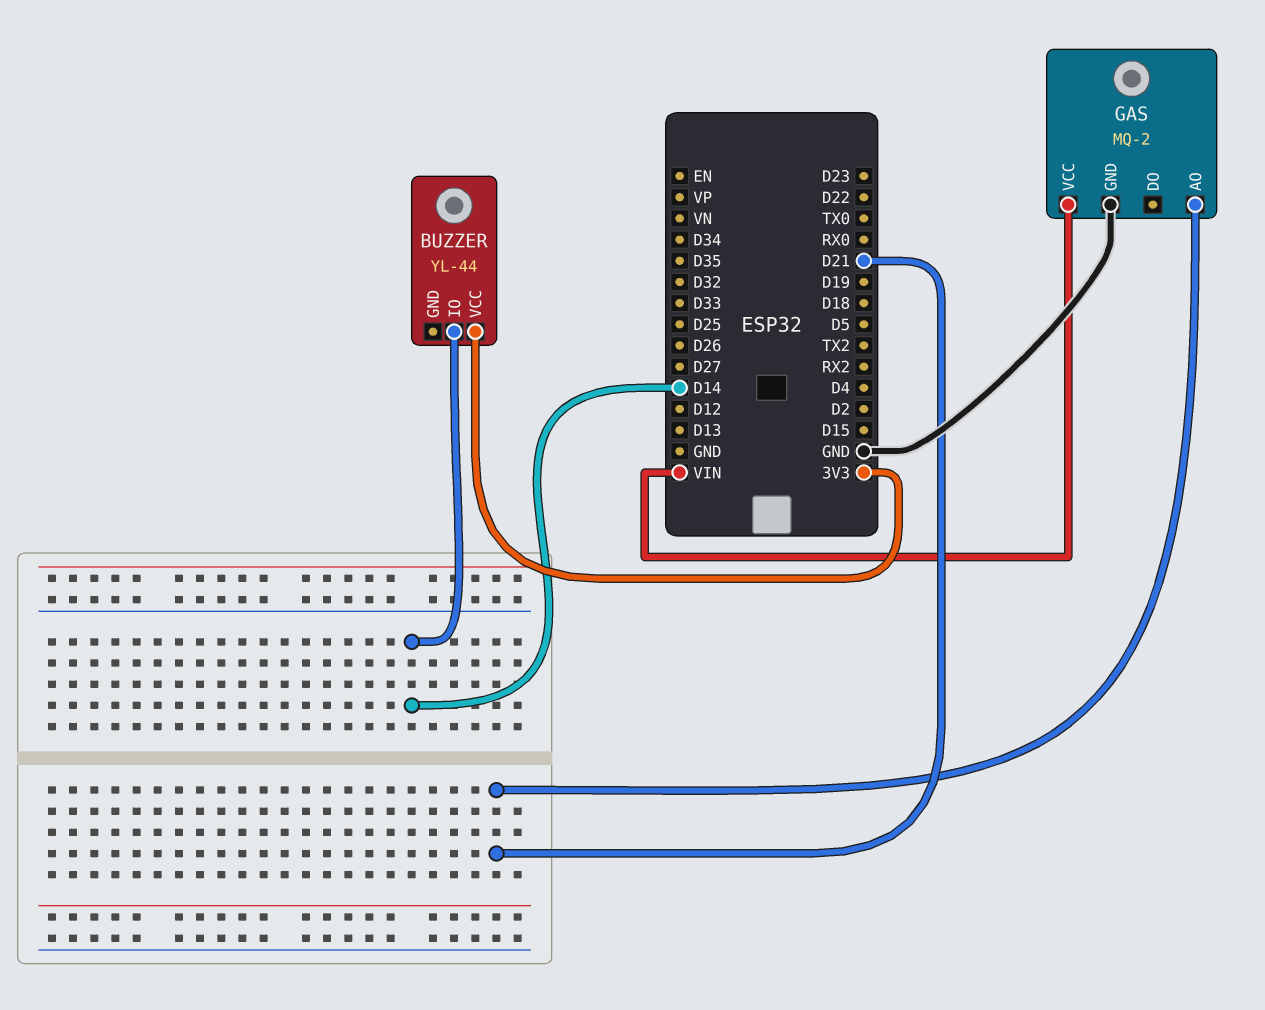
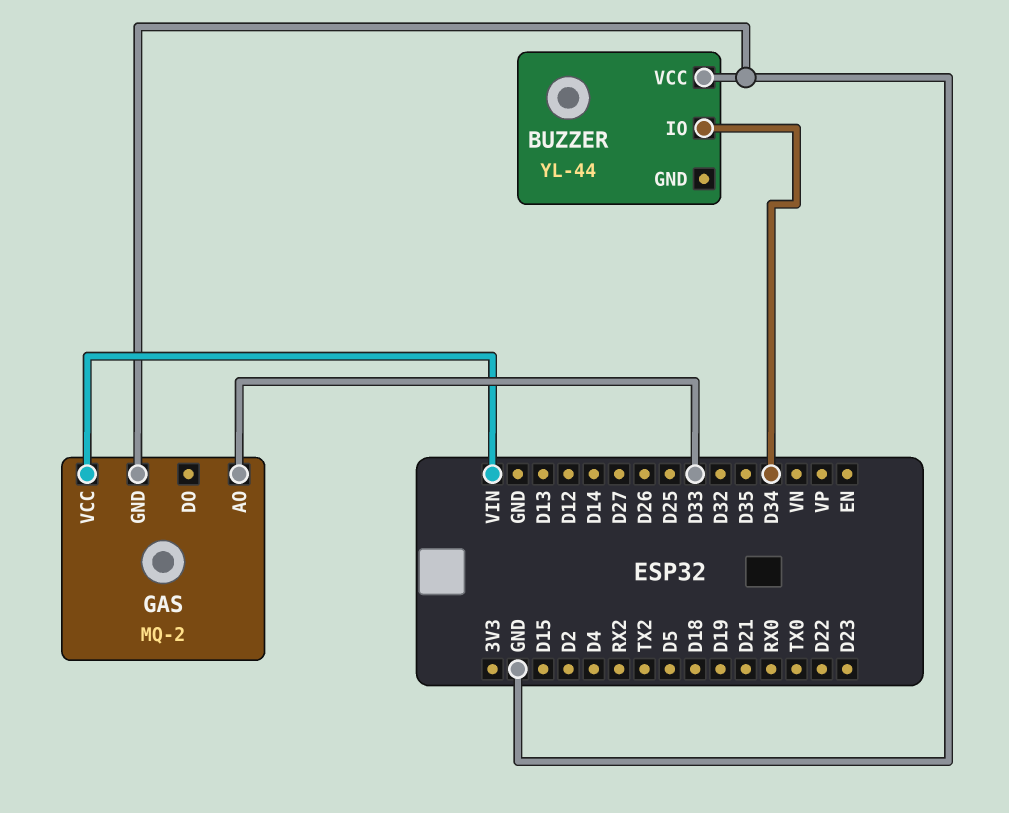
BUZZER pin IO: D14 -> D34
BUZZER pin VCC: 3V3 -> GND
GAS pin AO: D21 -> D33

